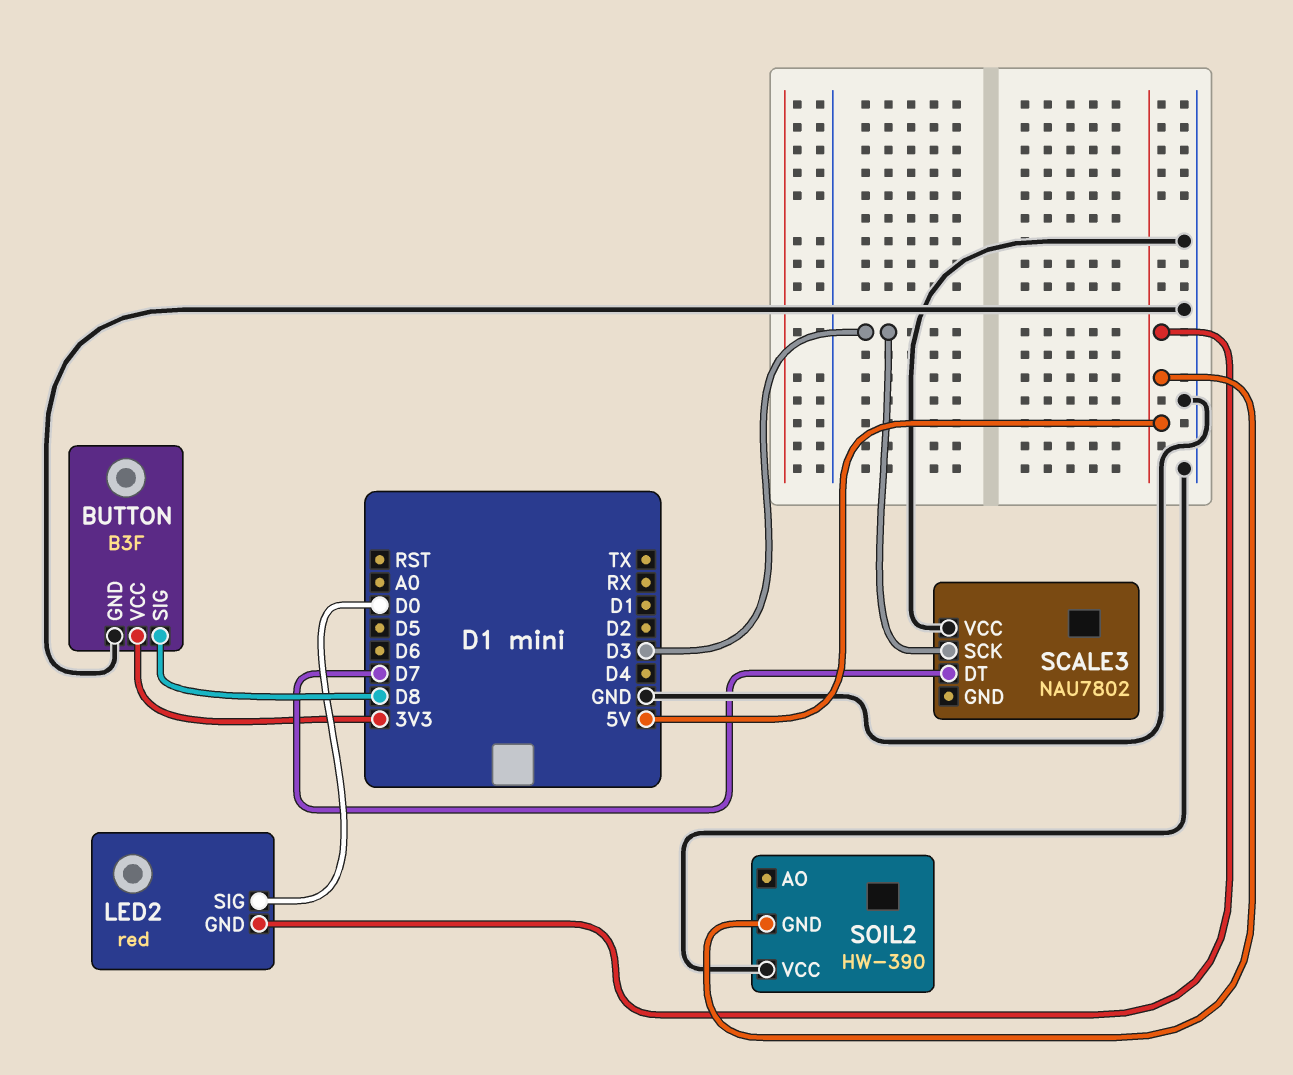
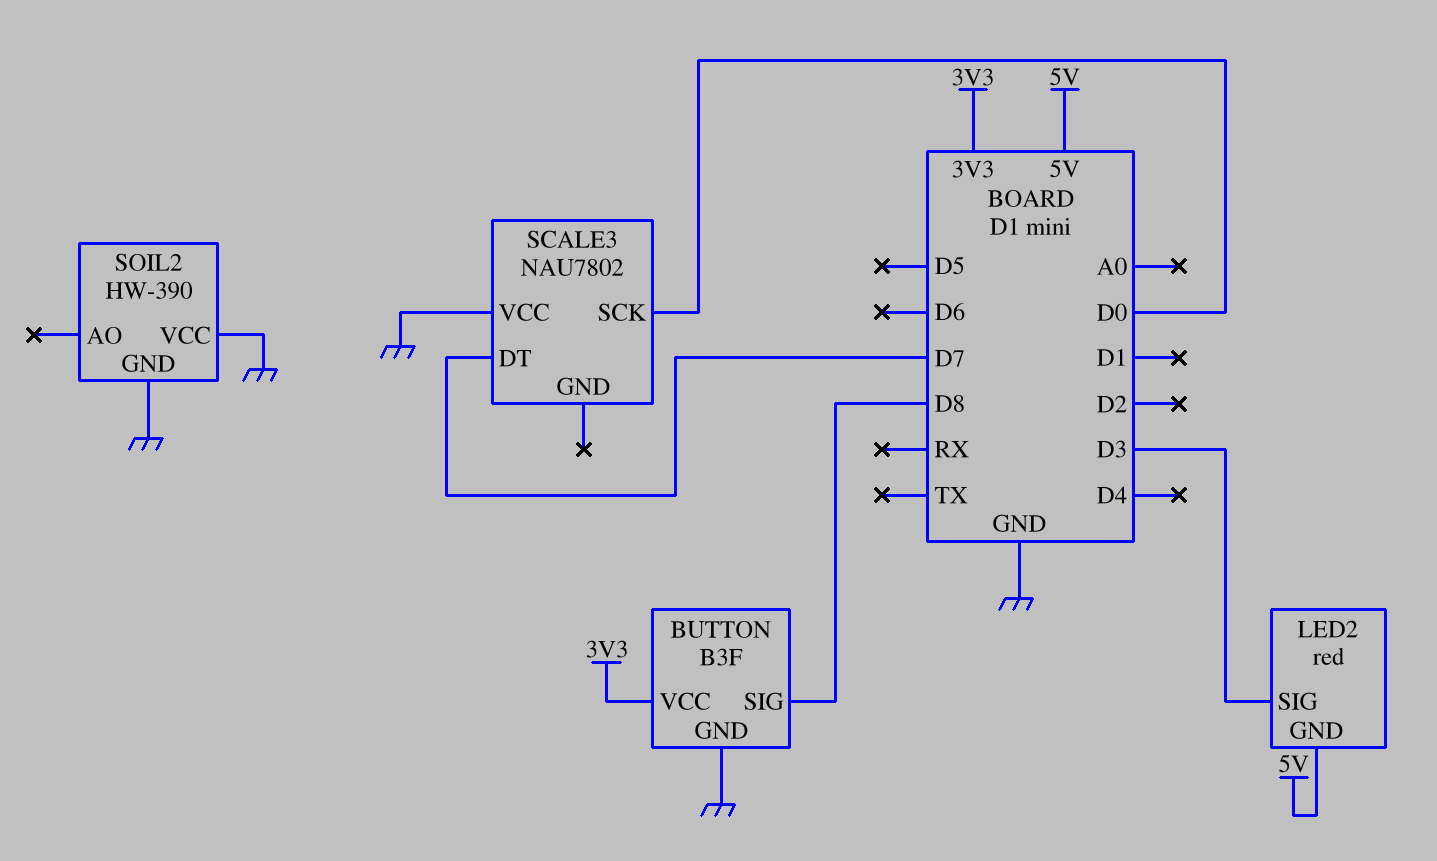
LED2 pin SIG: D0 -> D3
SCALE3 pin SCK: D3 -> D0
SOIL2 pin GND: 5V -> GND

